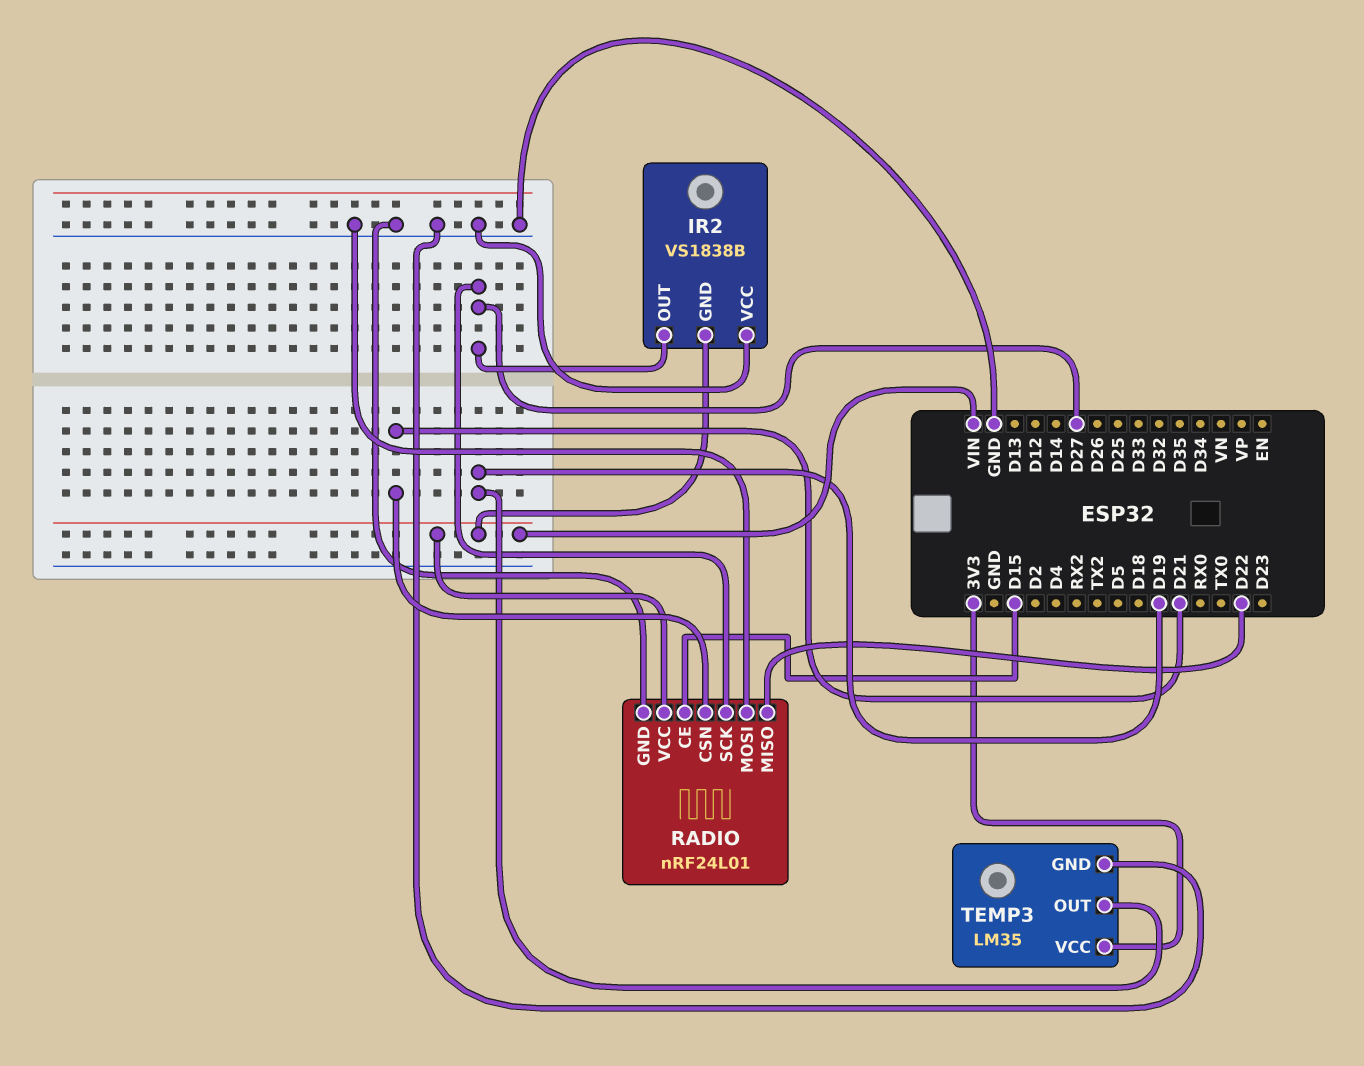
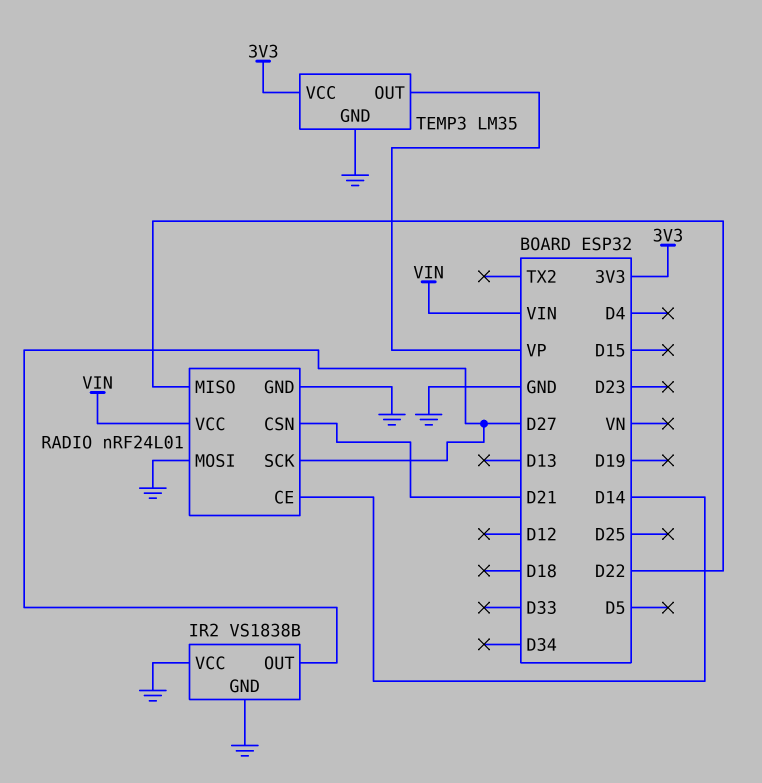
IR2 pin GND: VIN -> GND
RADIO pin CE: D15 -> D14
TEMP3 pin OUT: D19 -> VP

